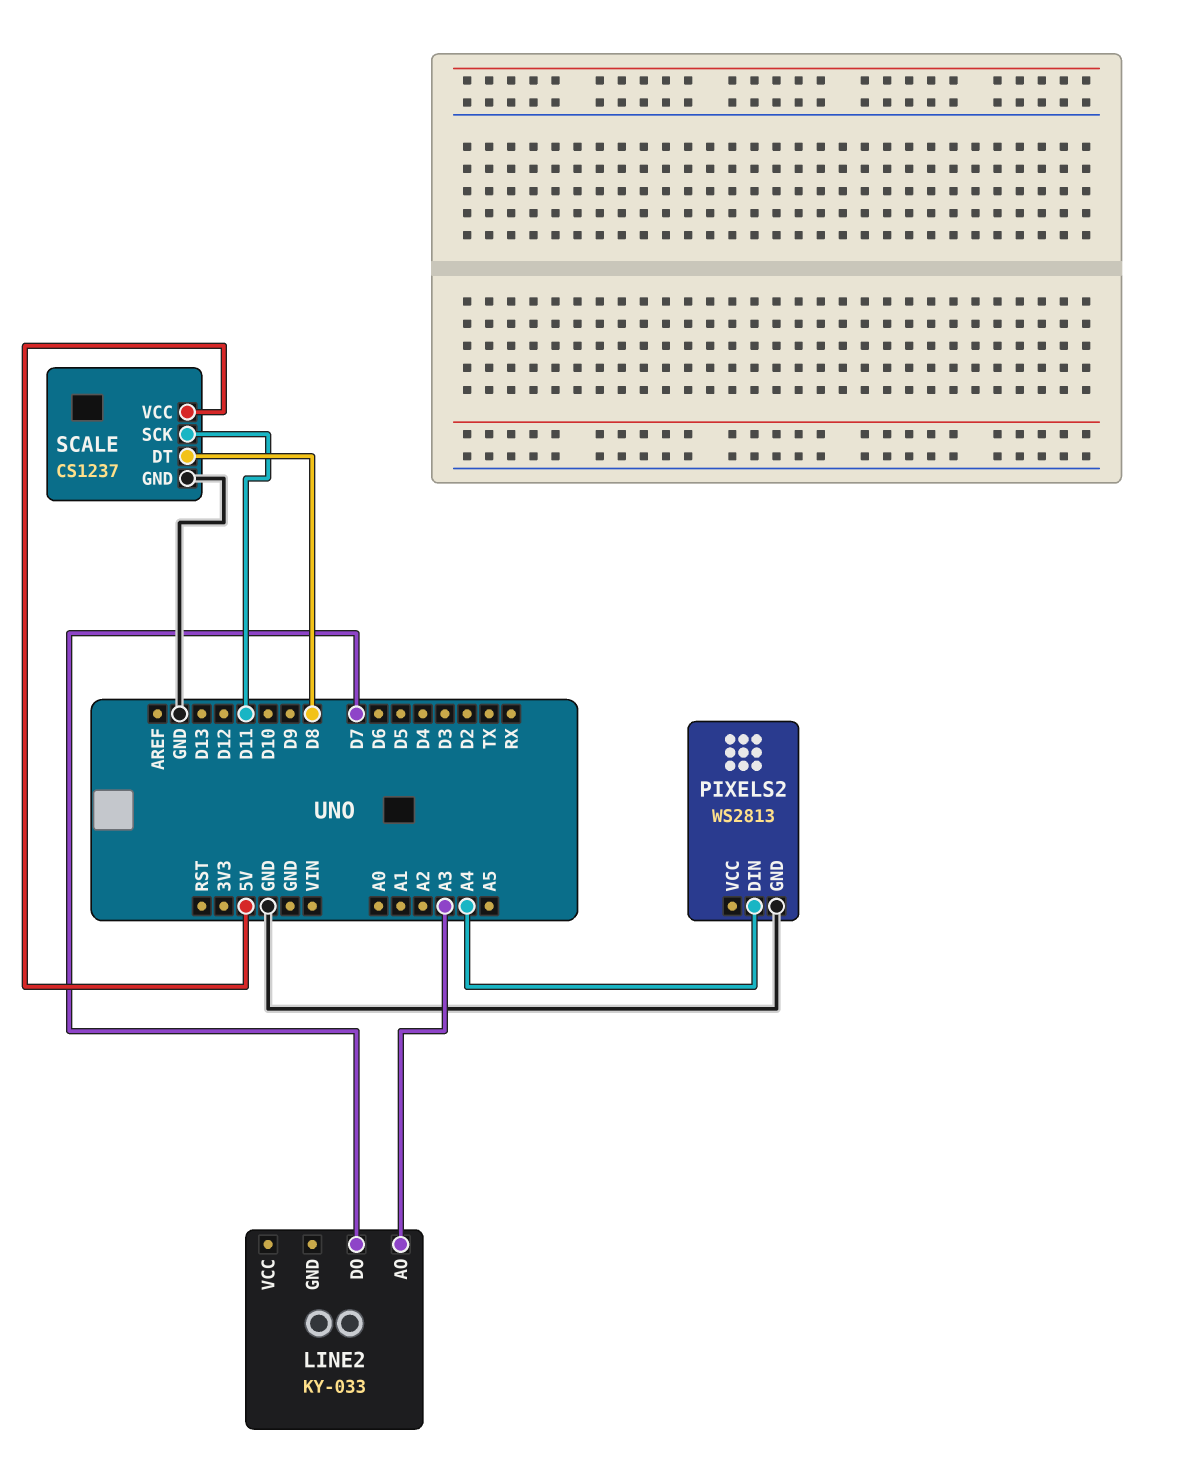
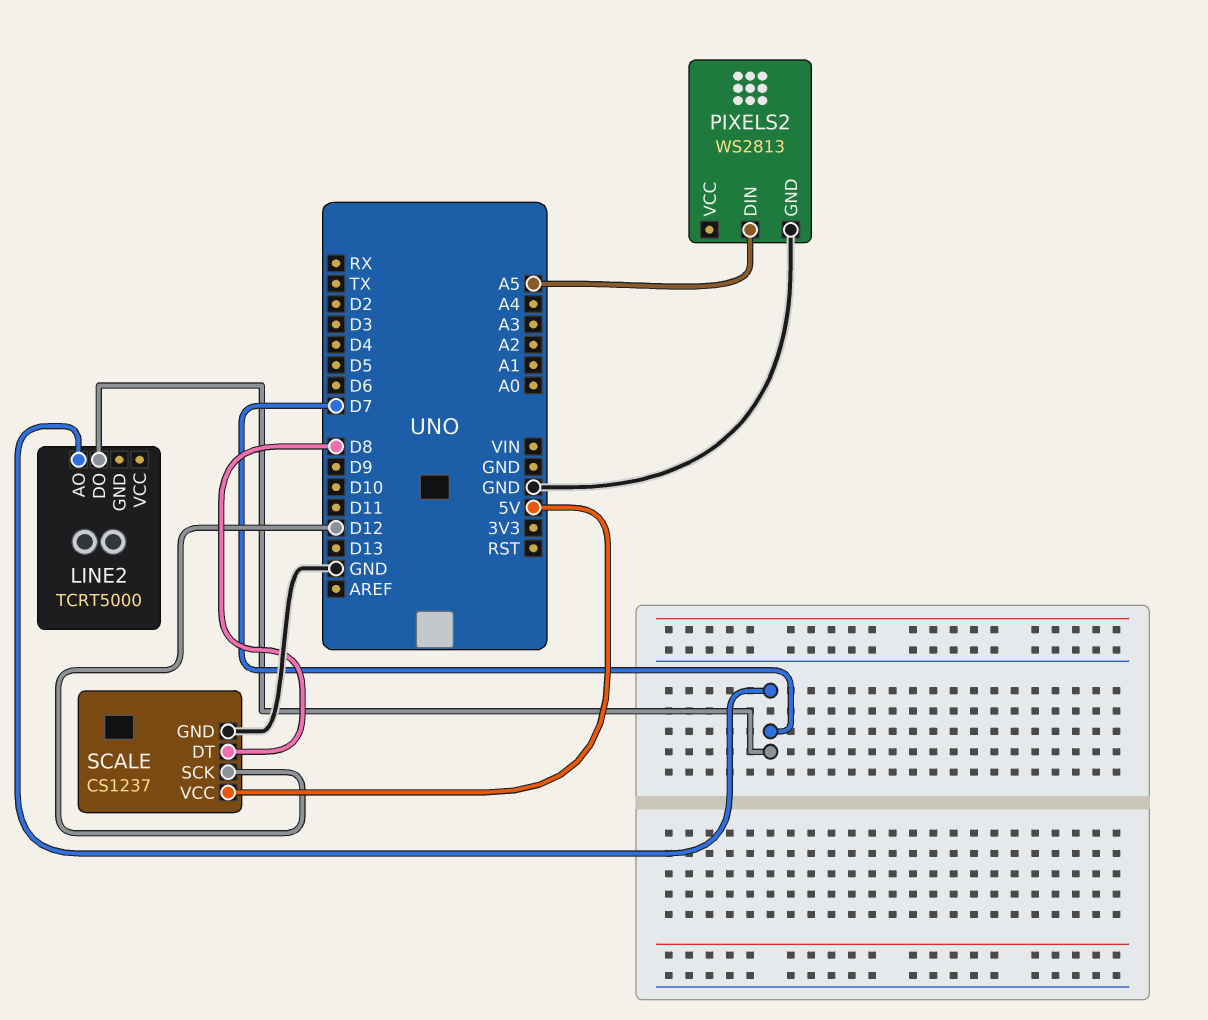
LINE2: KY-033 -> TCRT5000
LINE2 pin AO: A3 -> D7
PIXELS2 pin DIN: A4 -> A5
SCALE pin SCK: D11 -> D12

